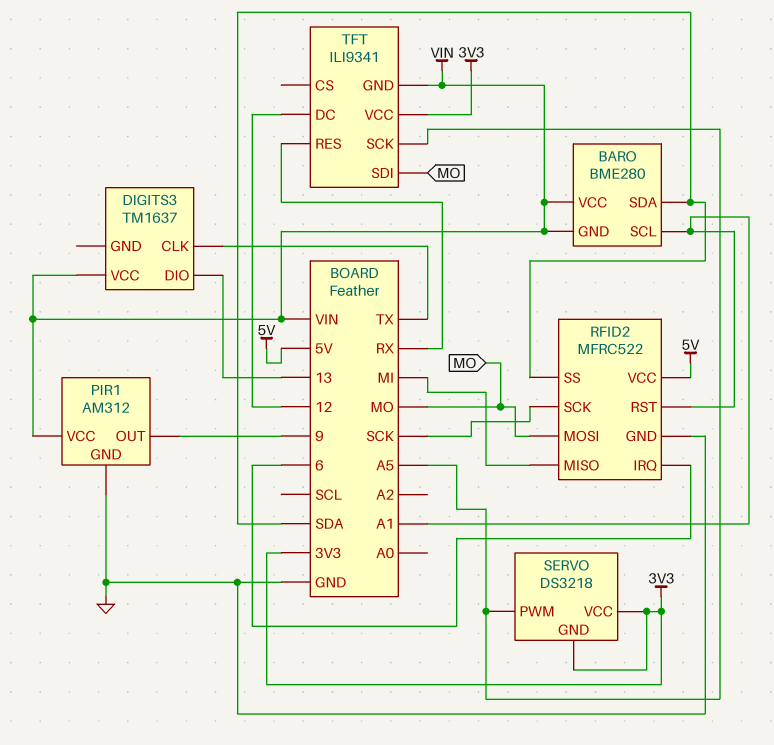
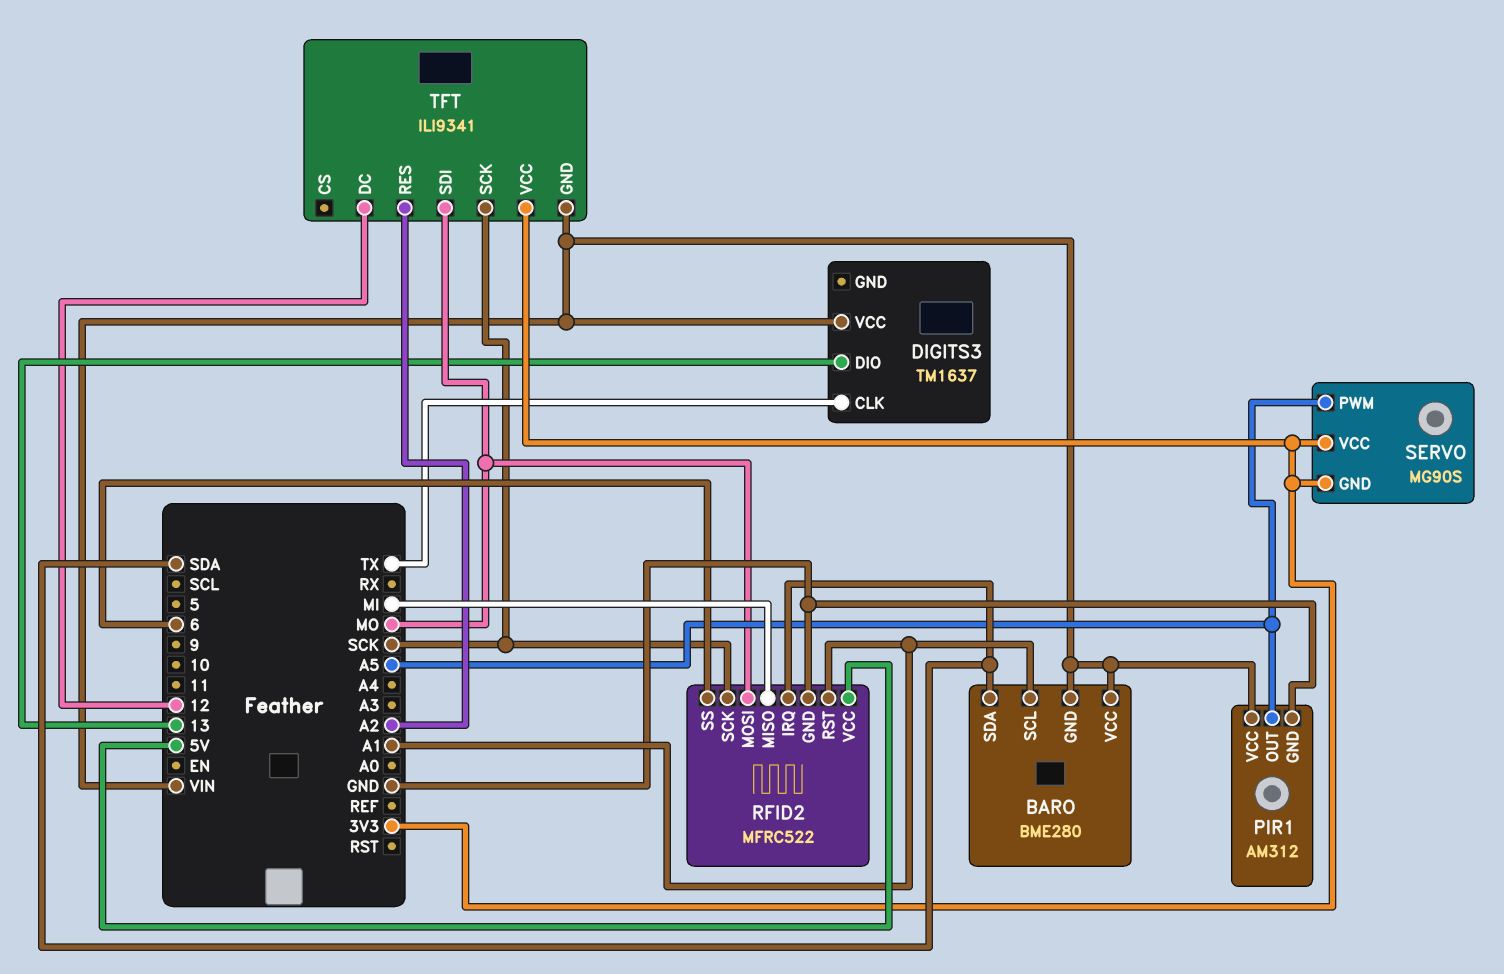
PIR1 pin OUT: 9 -> A5
RFID2 pin IRQ: 6 -> SDA
RFID2 pin SS: SDA -> 6
SERVO: DS3218 -> MG90S
TFT pin RES: RX -> A2
TFT pin SCK: A5 -> SCK

